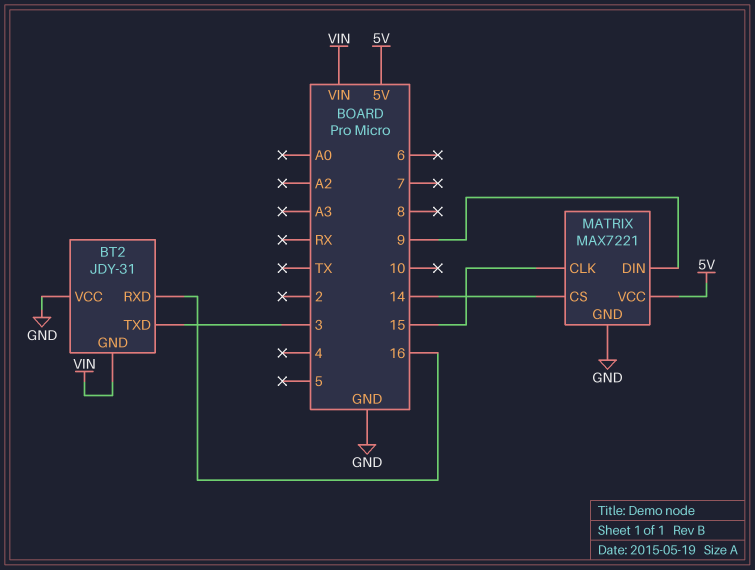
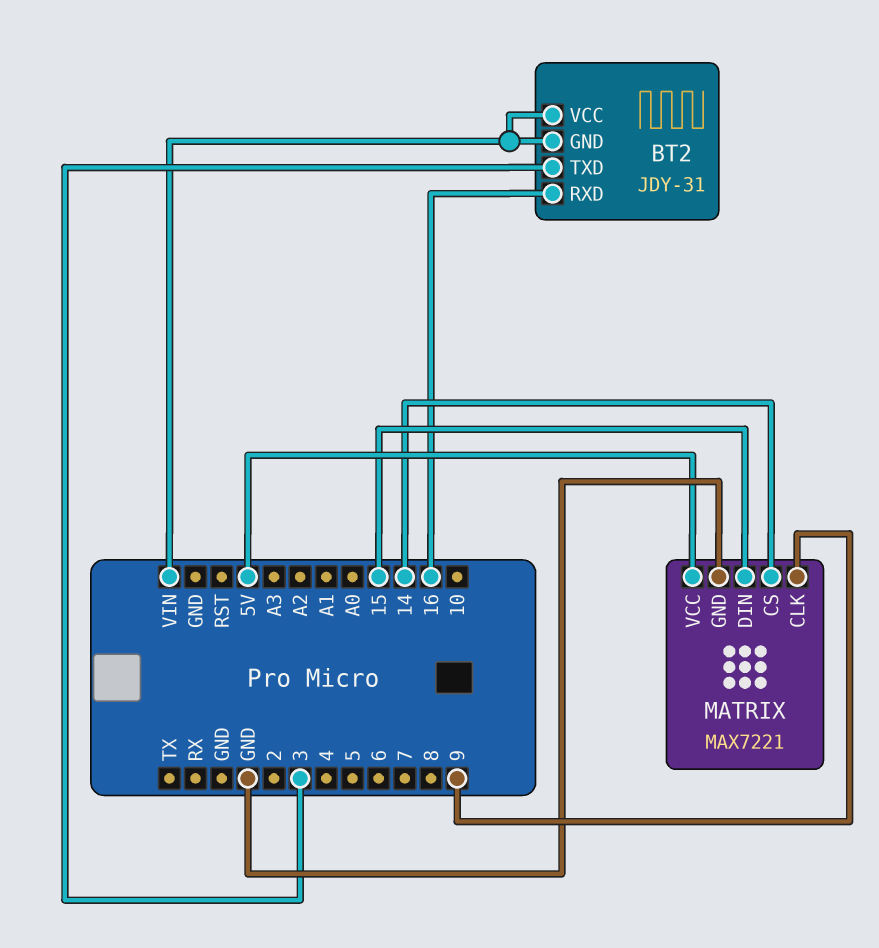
BT2 pin VCC: GND -> VIN
MATRIX pin CLK: 15 -> 9
MATRIX pin DIN: 9 -> 15

